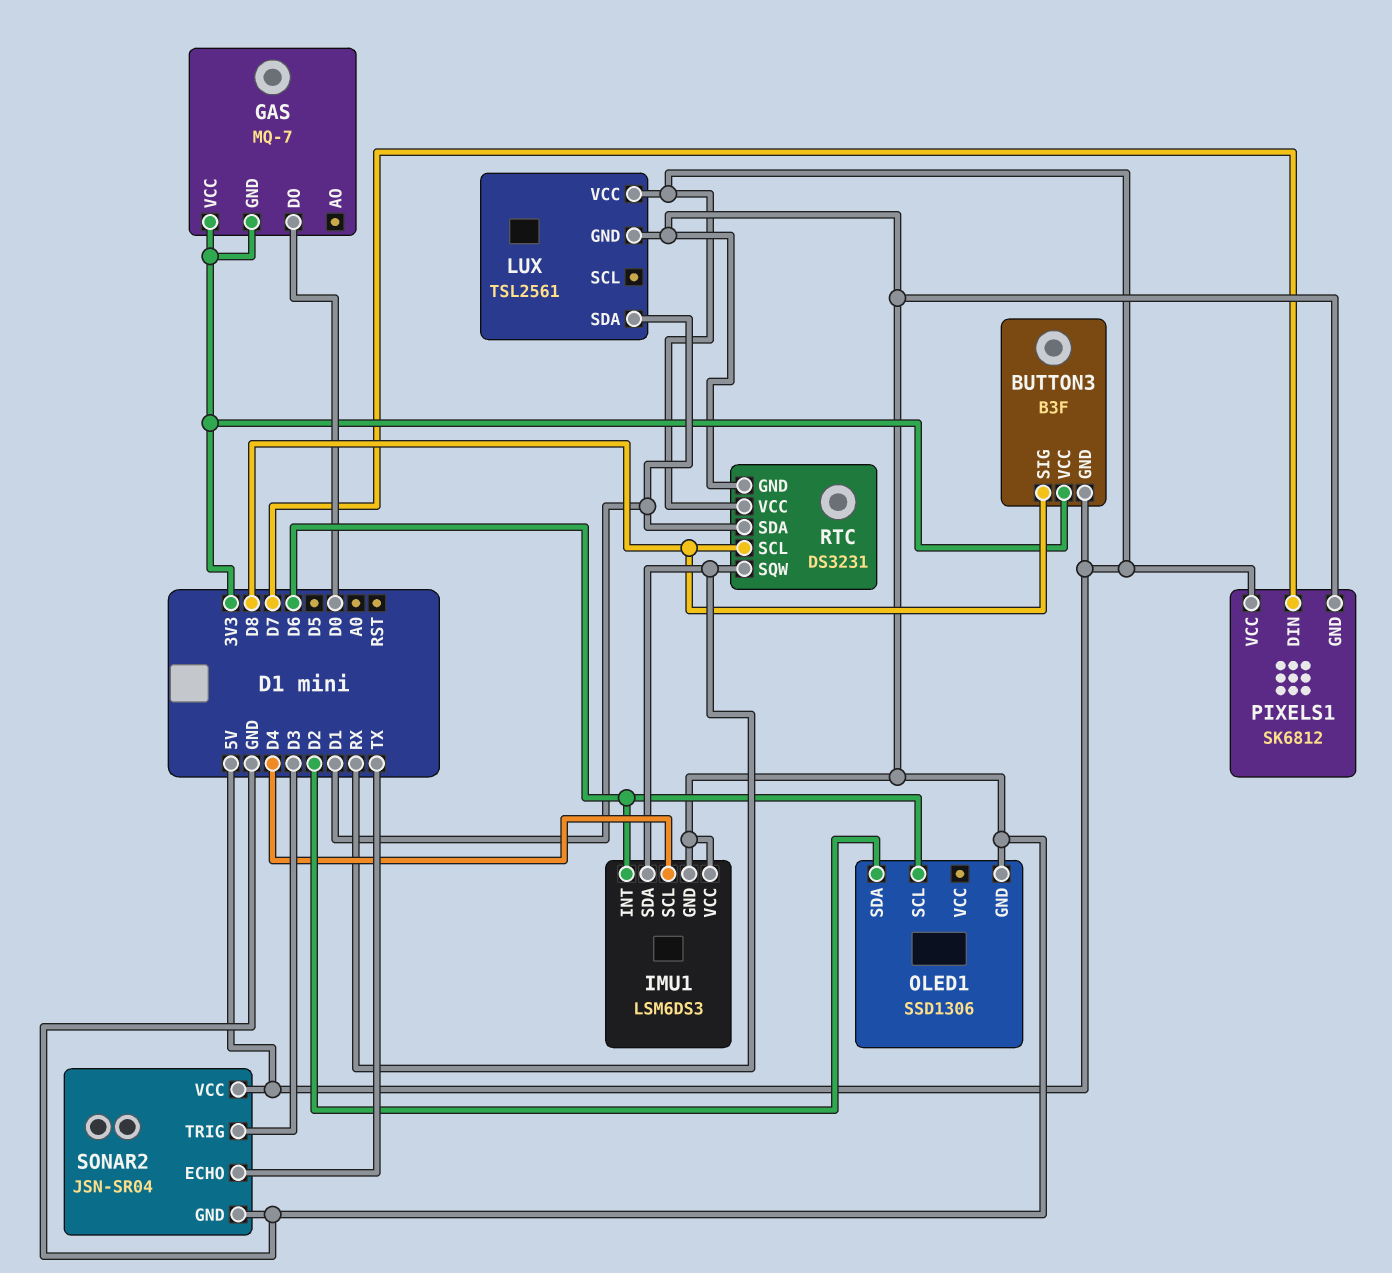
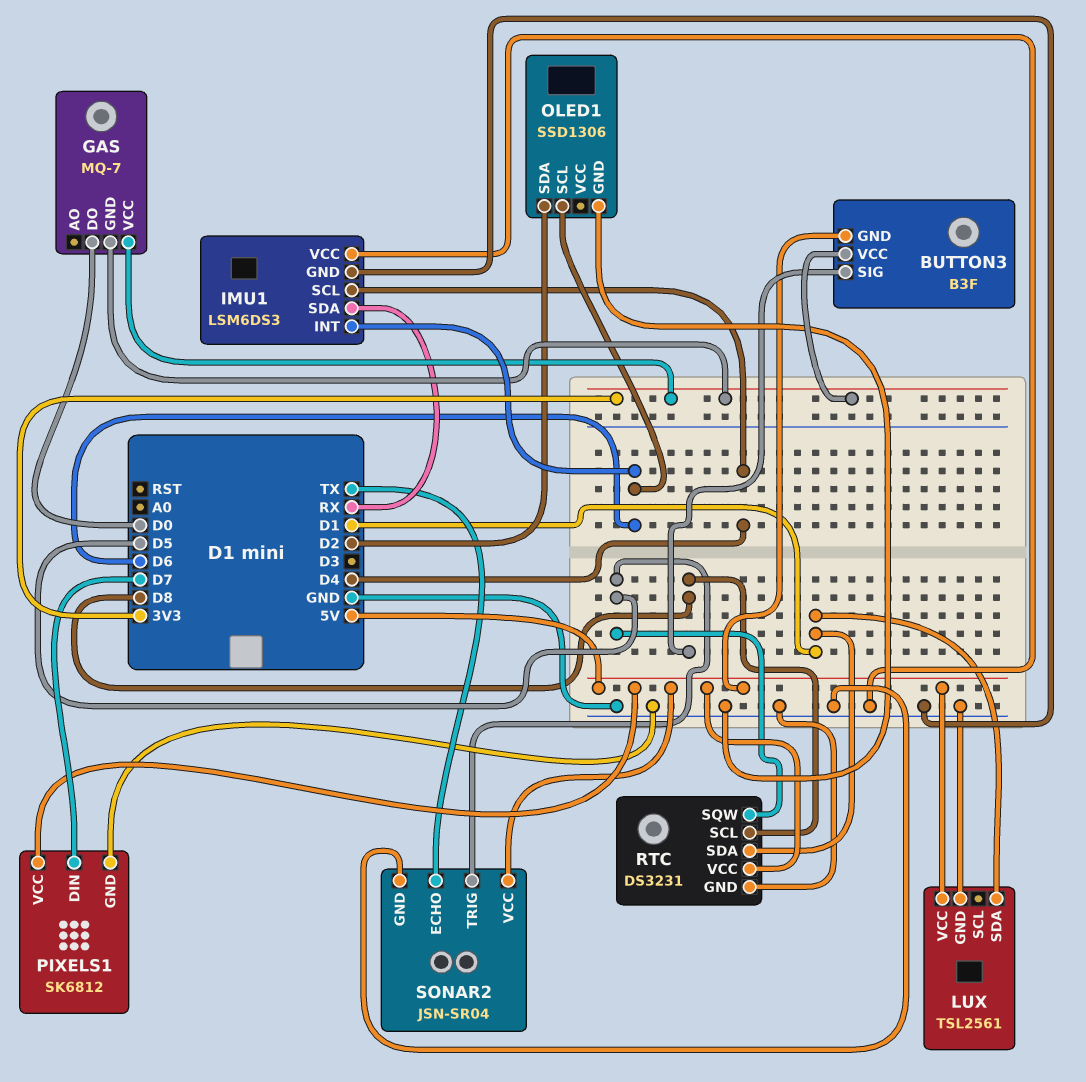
RTC pin SQW: RX -> D5
SONAR2 pin TRIG: D3 -> D5

